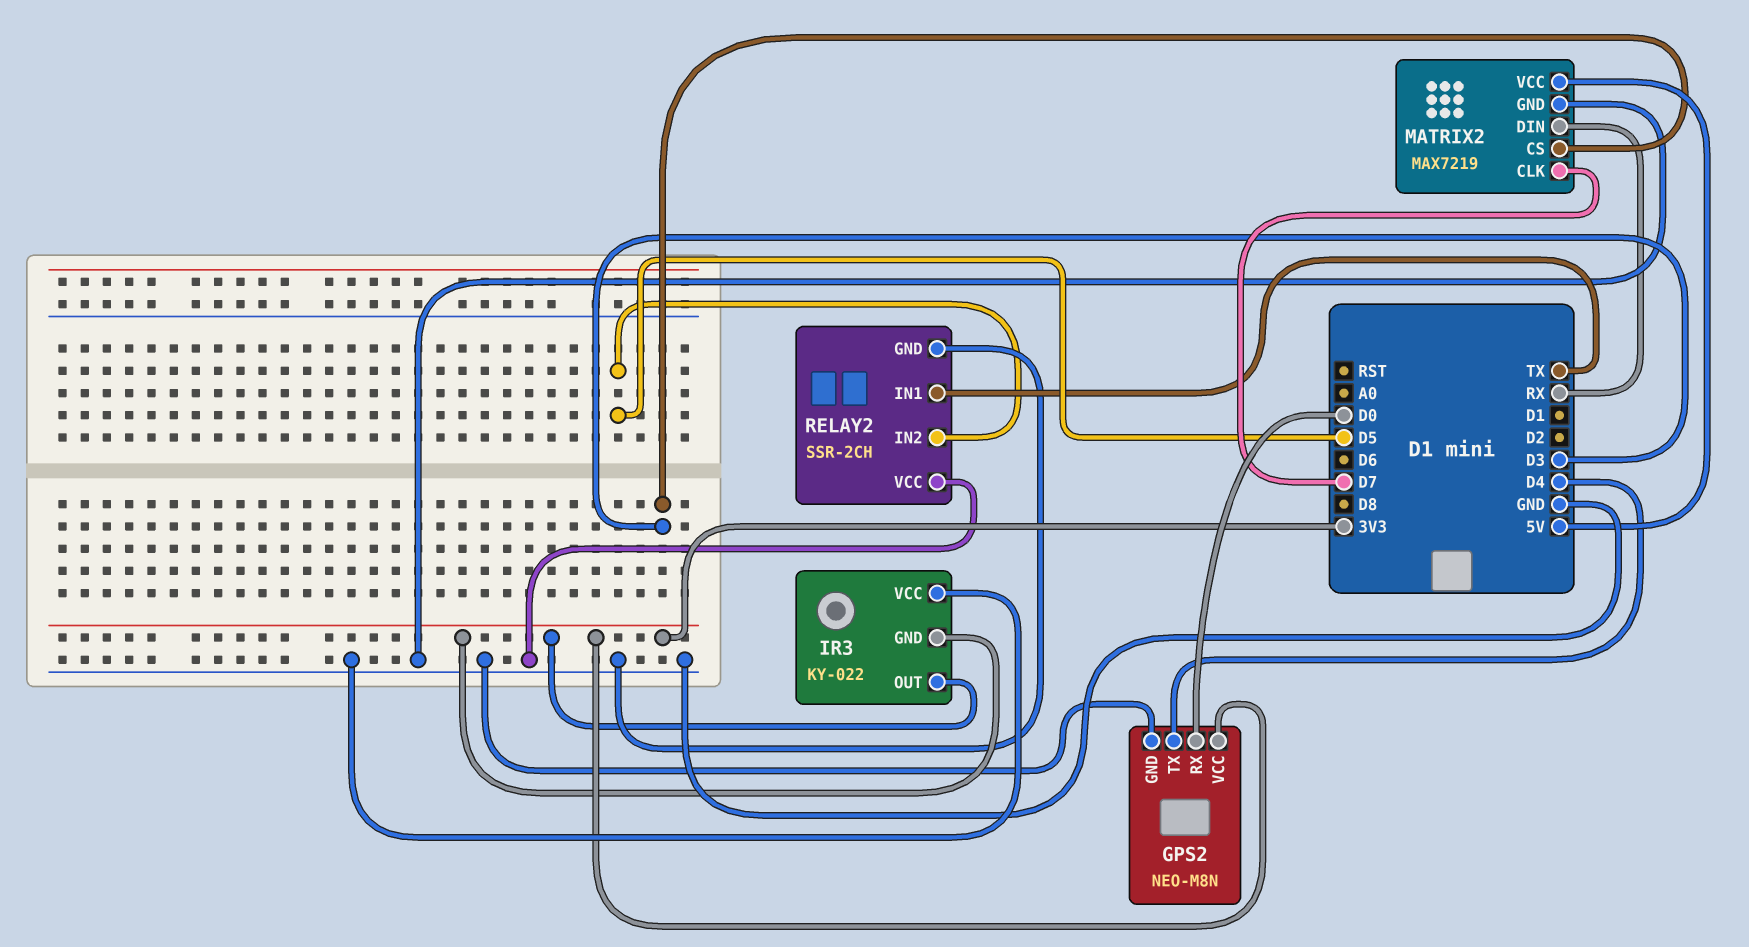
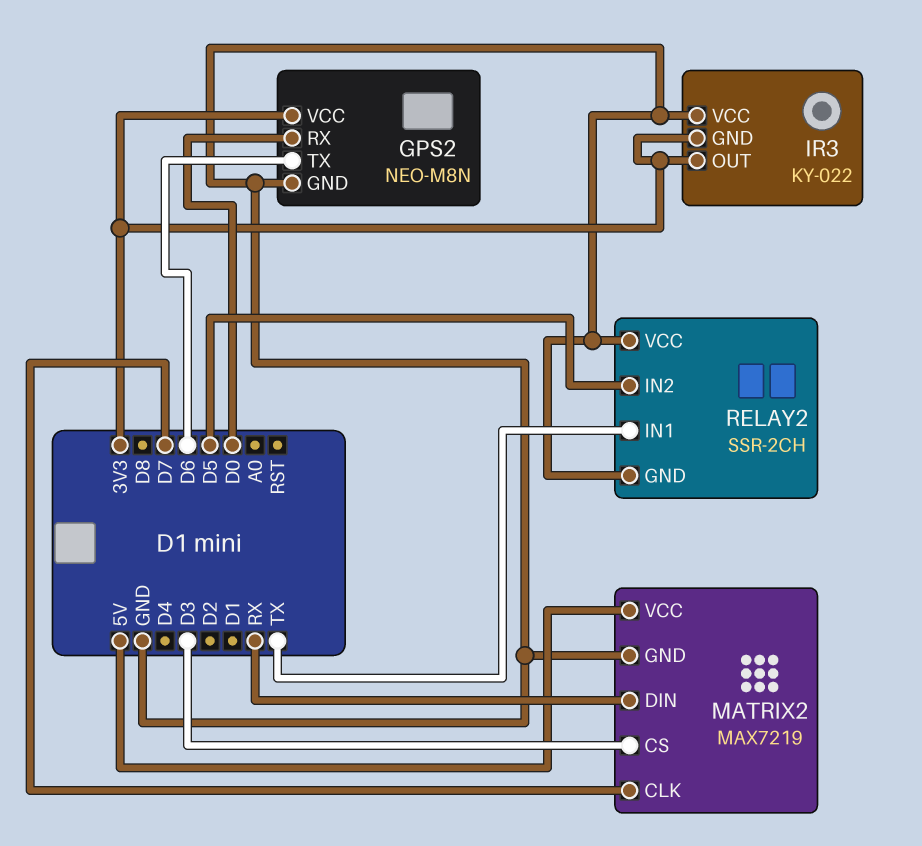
GPS2 pin TX: D4 -> D6

